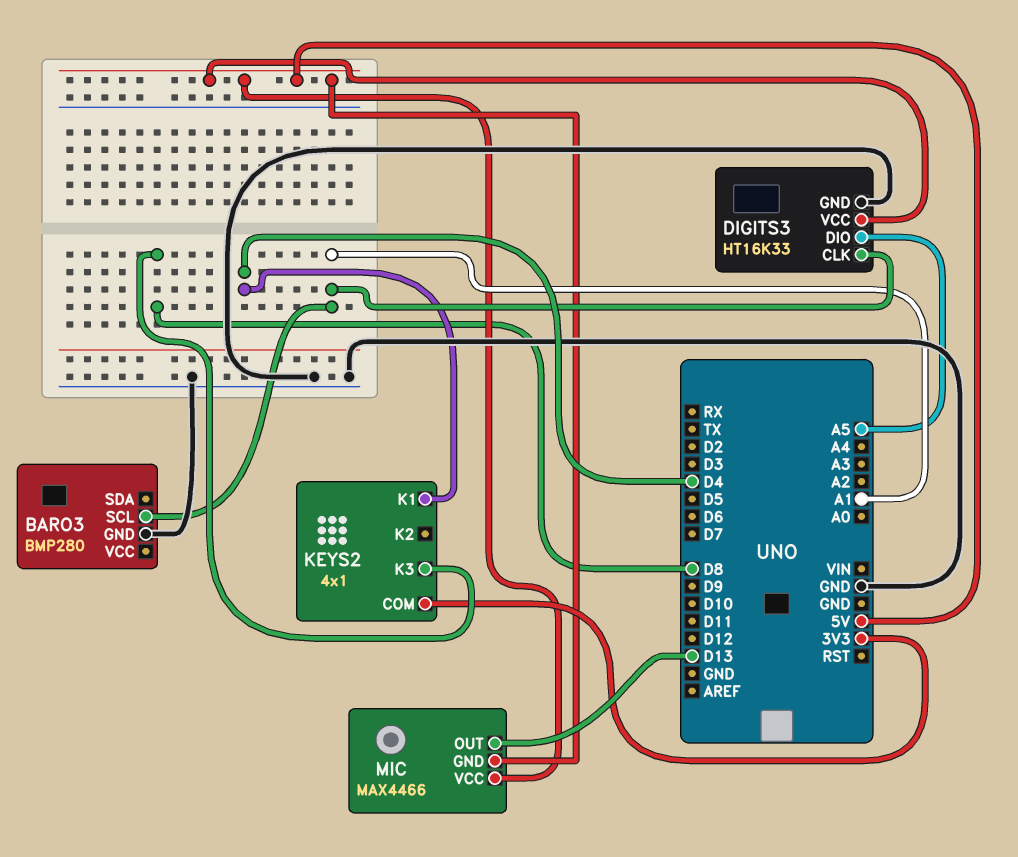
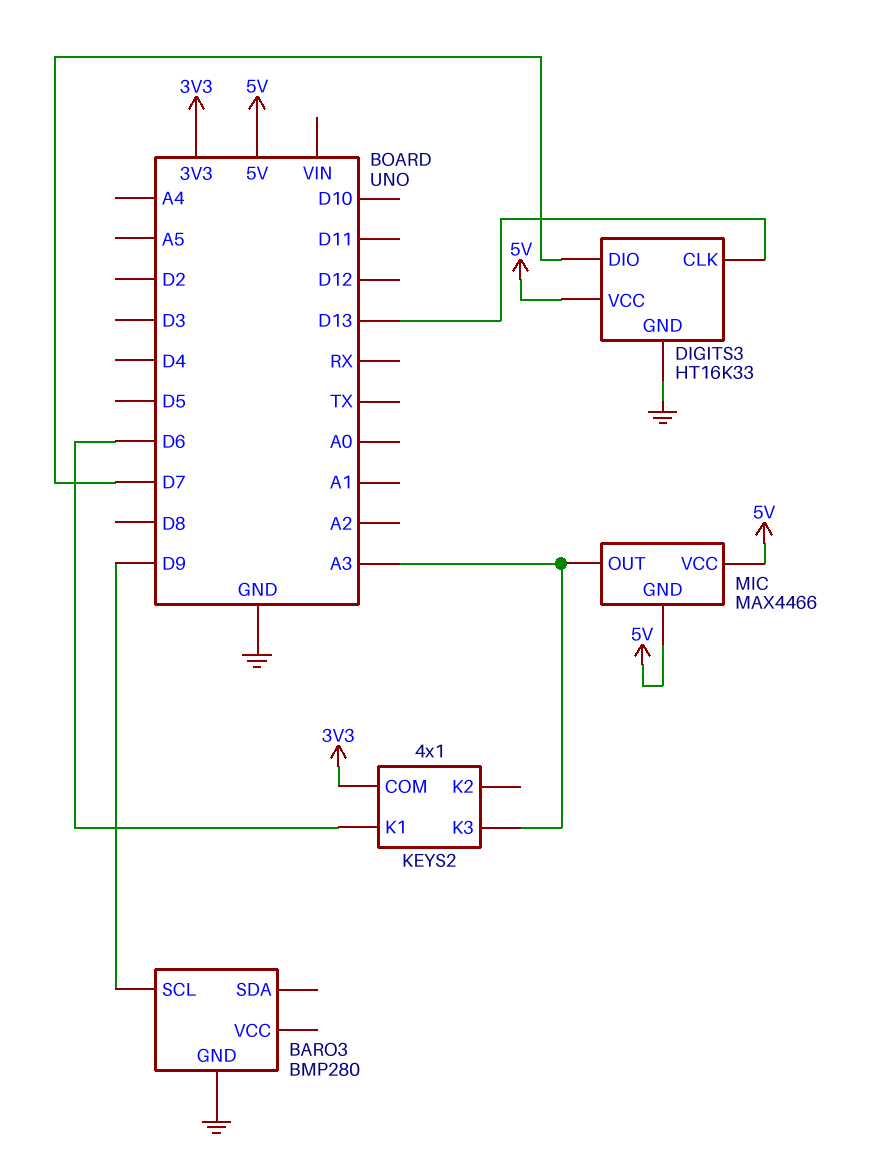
BARO3 pin SCL: A1 -> D9
DIGITS3 pin CLK: A1 -> D13
DIGITS3 pin DIO: A5 -> D7
KEYS2 pin K1: D4 -> D6
KEYS2 pin K3: D8 -> A3
MIC pin OUT: D13 -> A3

